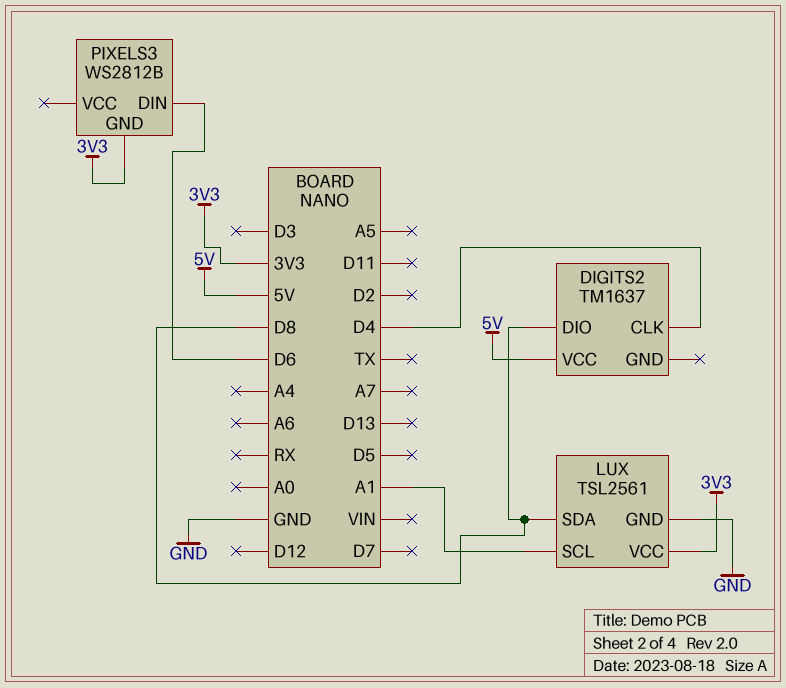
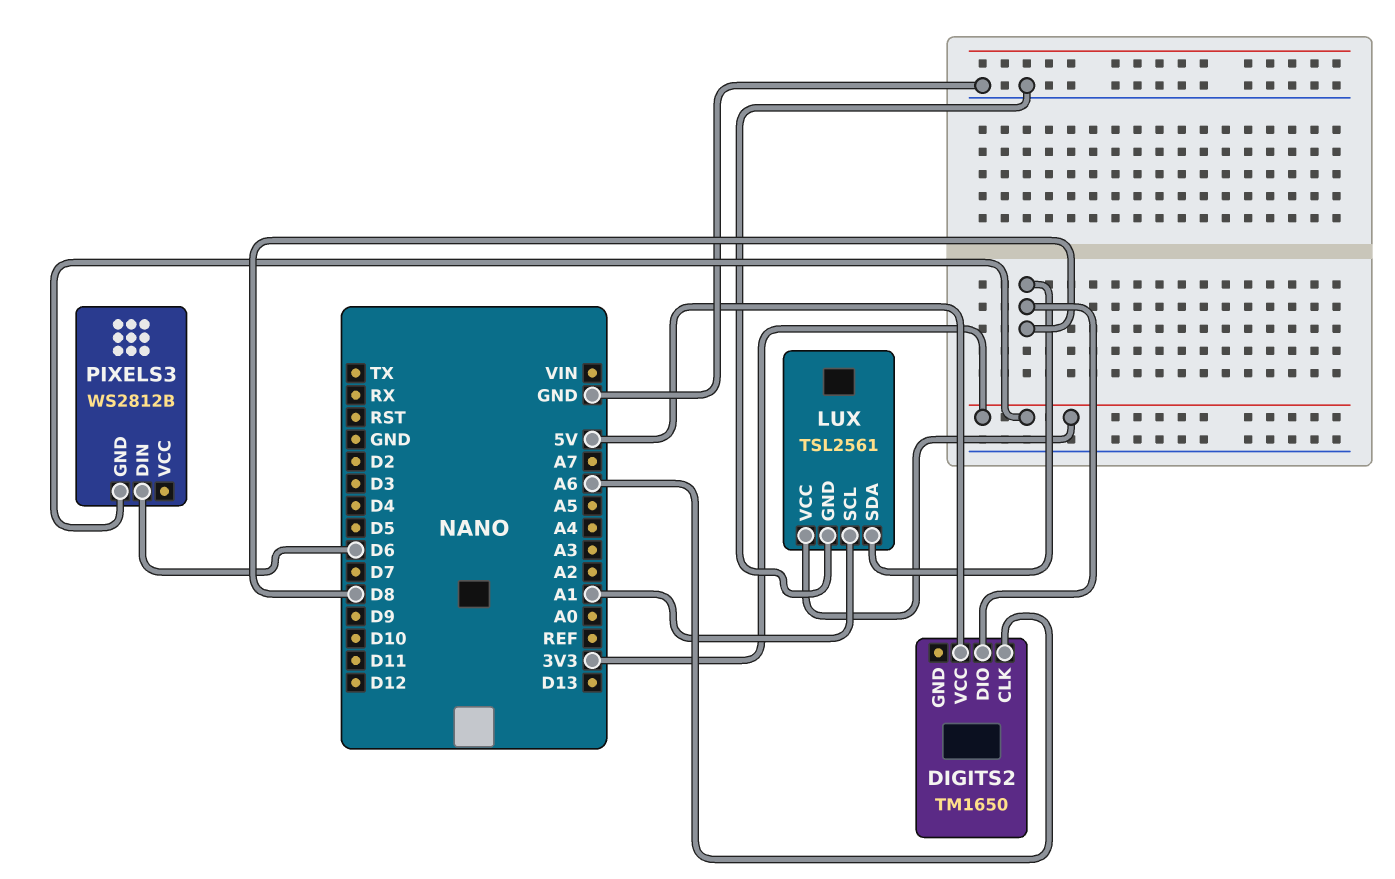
DIGITS2: TM1637 -> TM1650
DIGITS2 pin CLK: D4 -> A6

